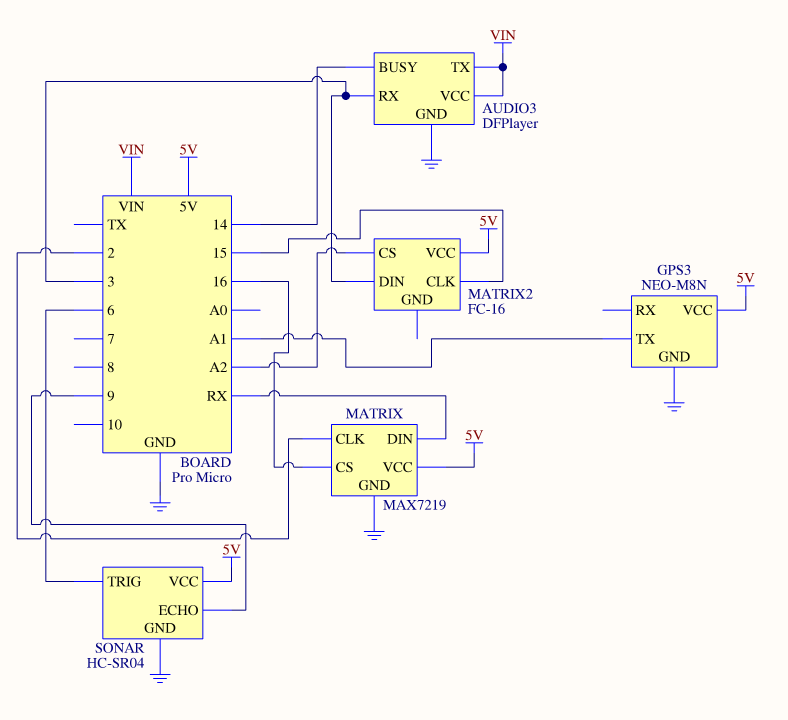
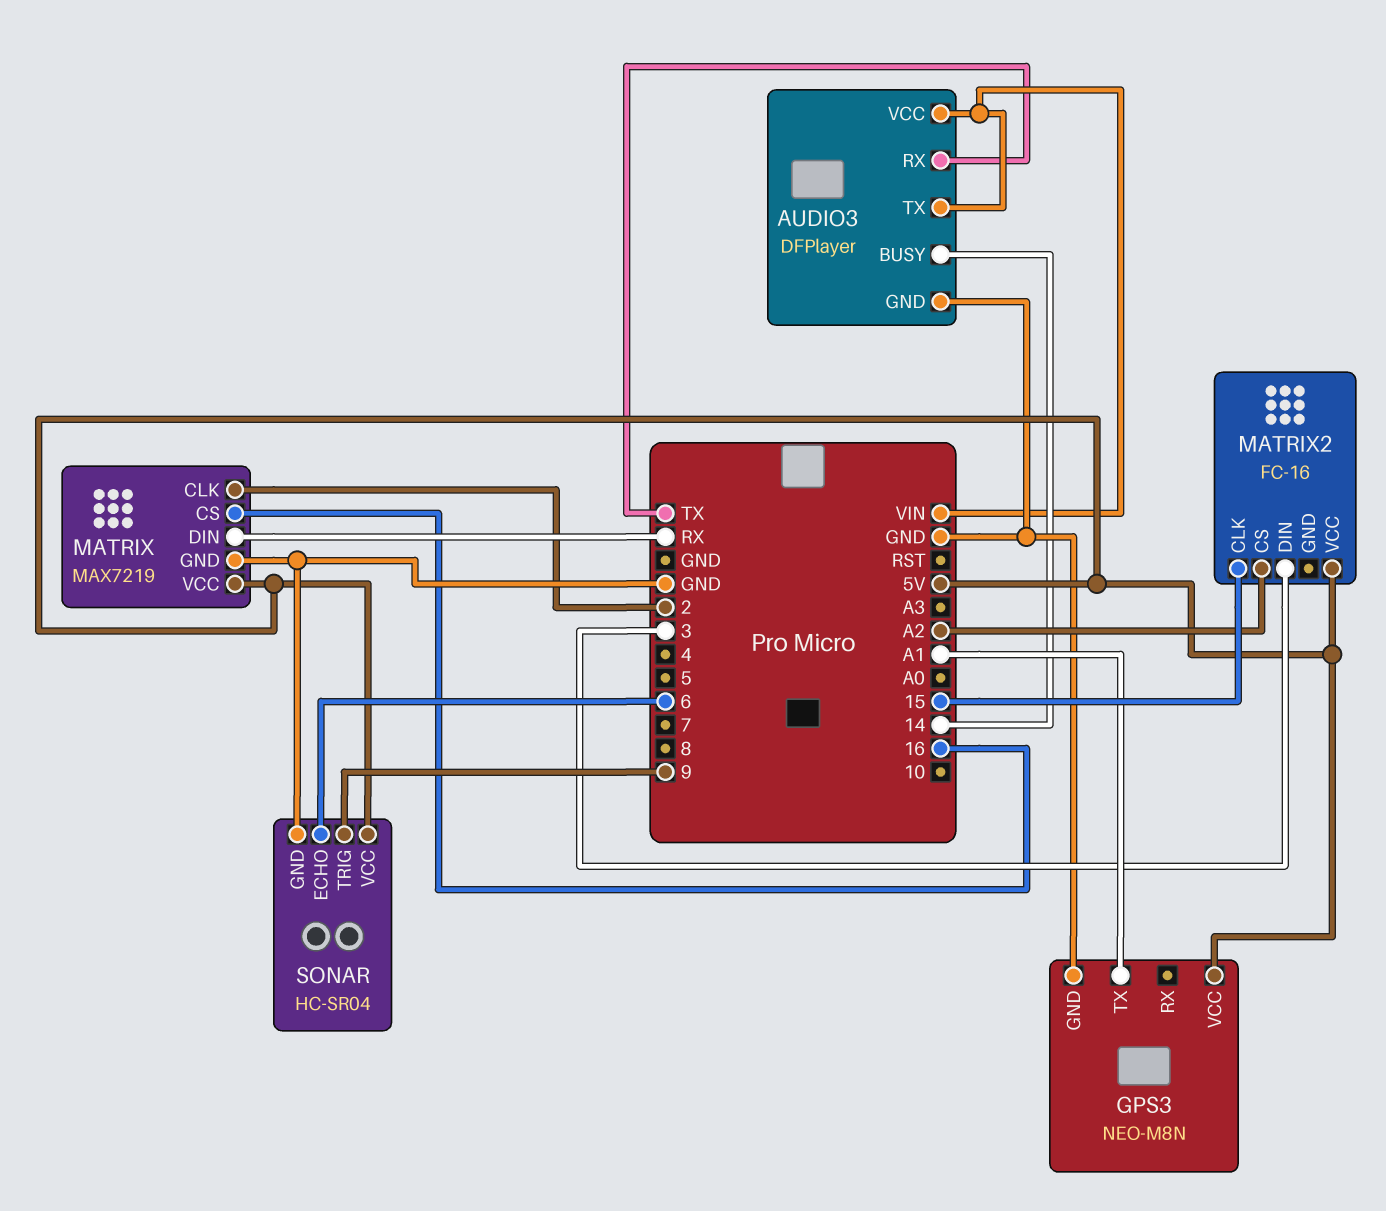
AUDIO3 pin RX: 3 -> TX
SONAR pin ECHO: 9 -> 6
SONAR pin TRIG: 6 -> 9

